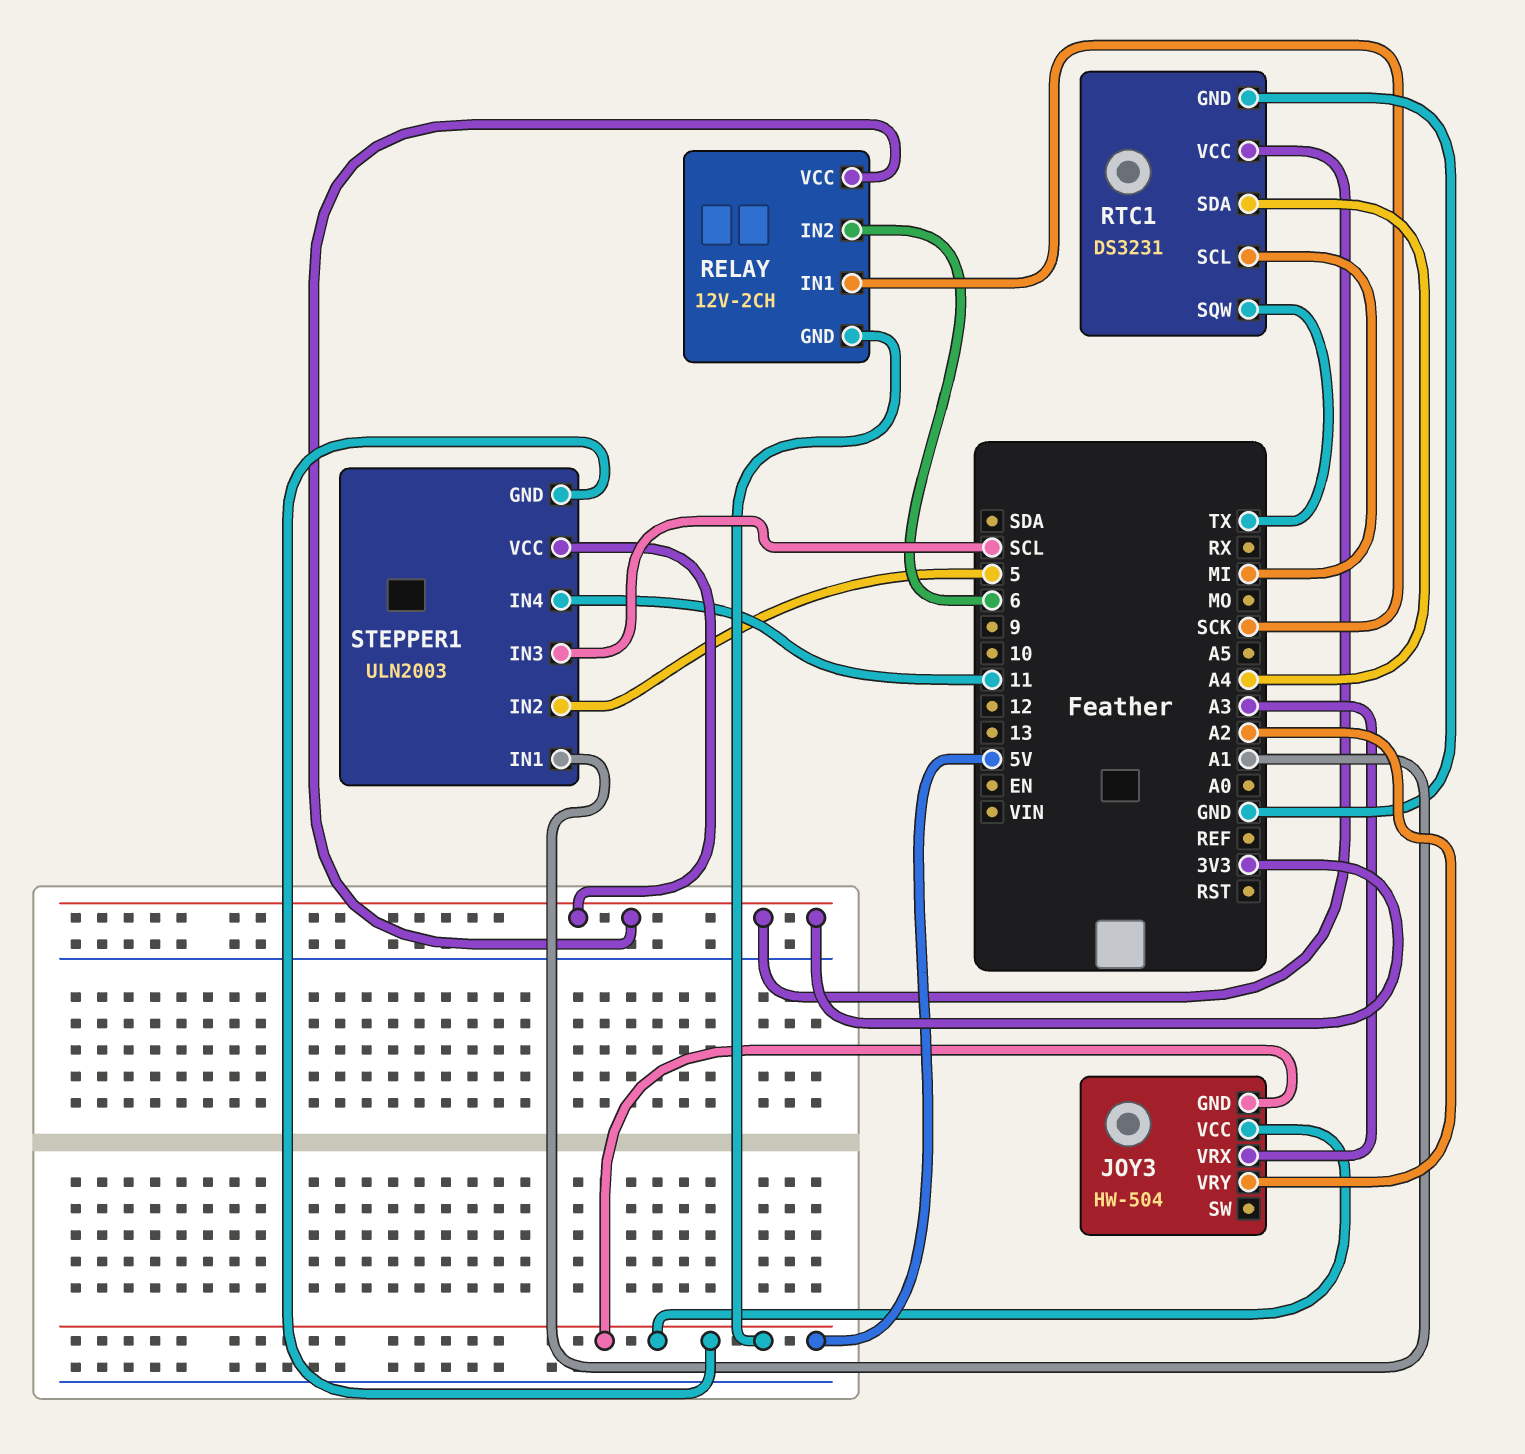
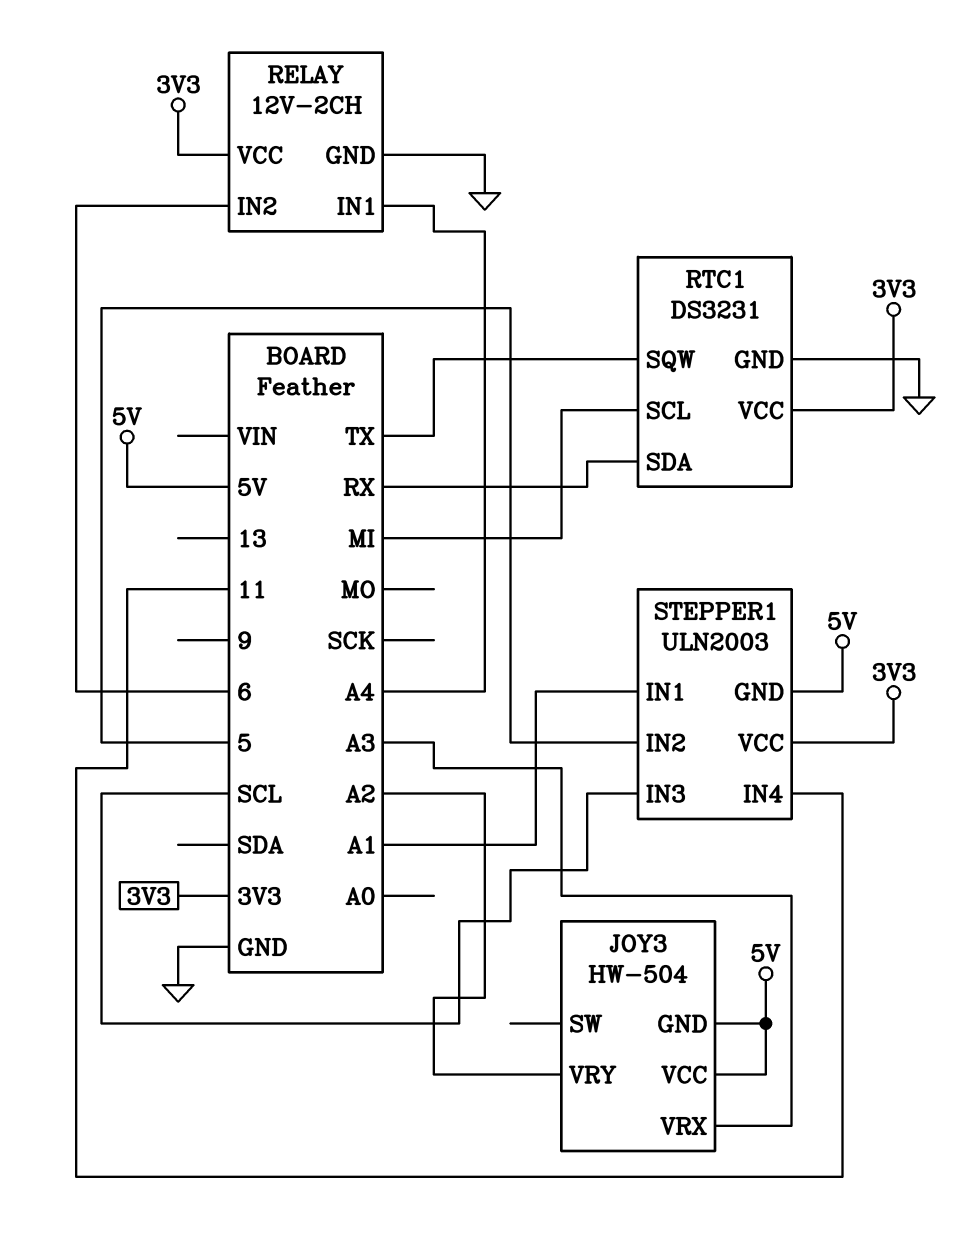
RELAY pin GND: 5V -> GND
RELAY pin IN1: SCK -> A4
RTC1 pin SDA: A4 -> RX

